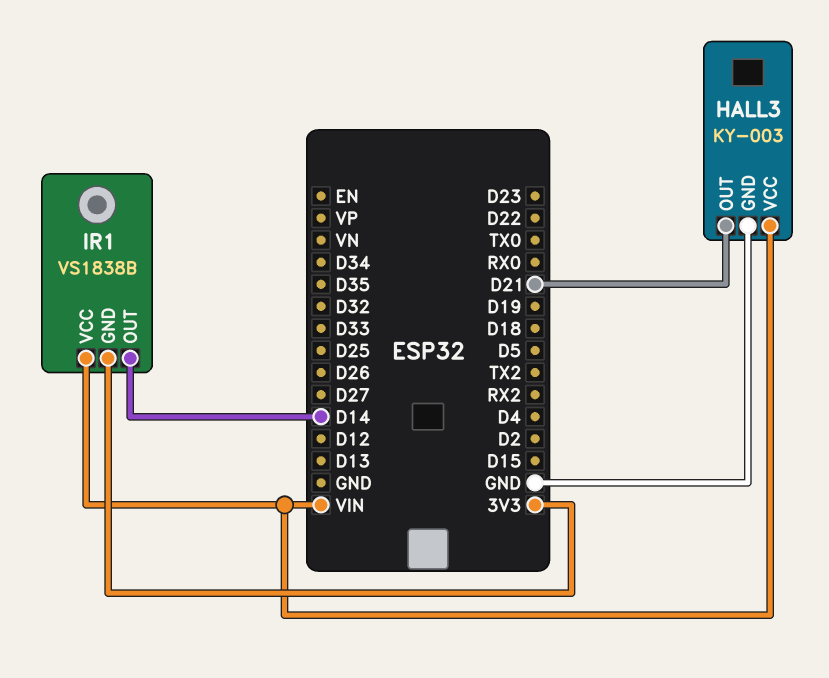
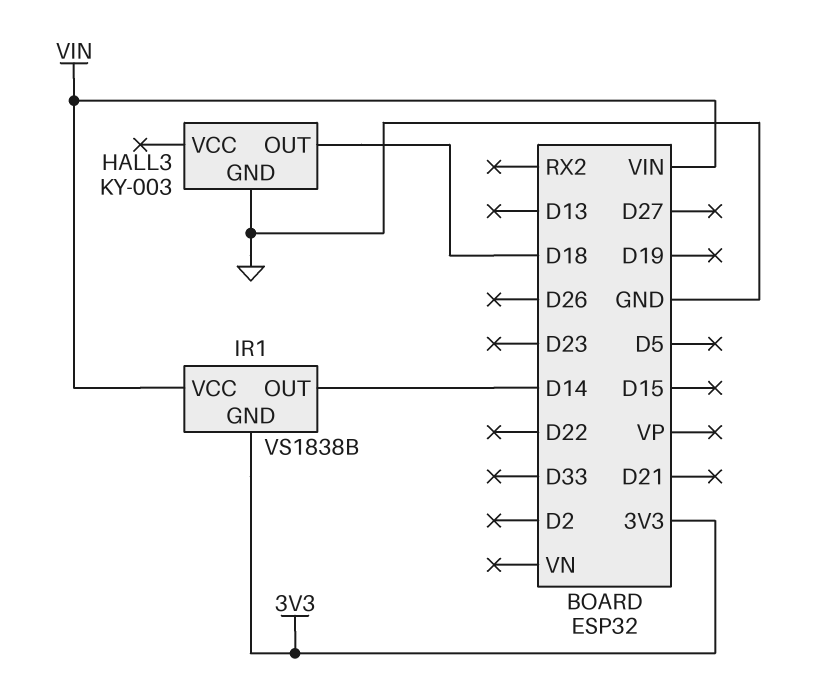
HALL3 pin OUT: D21 -> D18
HALL3 pin VCC: VIN -> none

